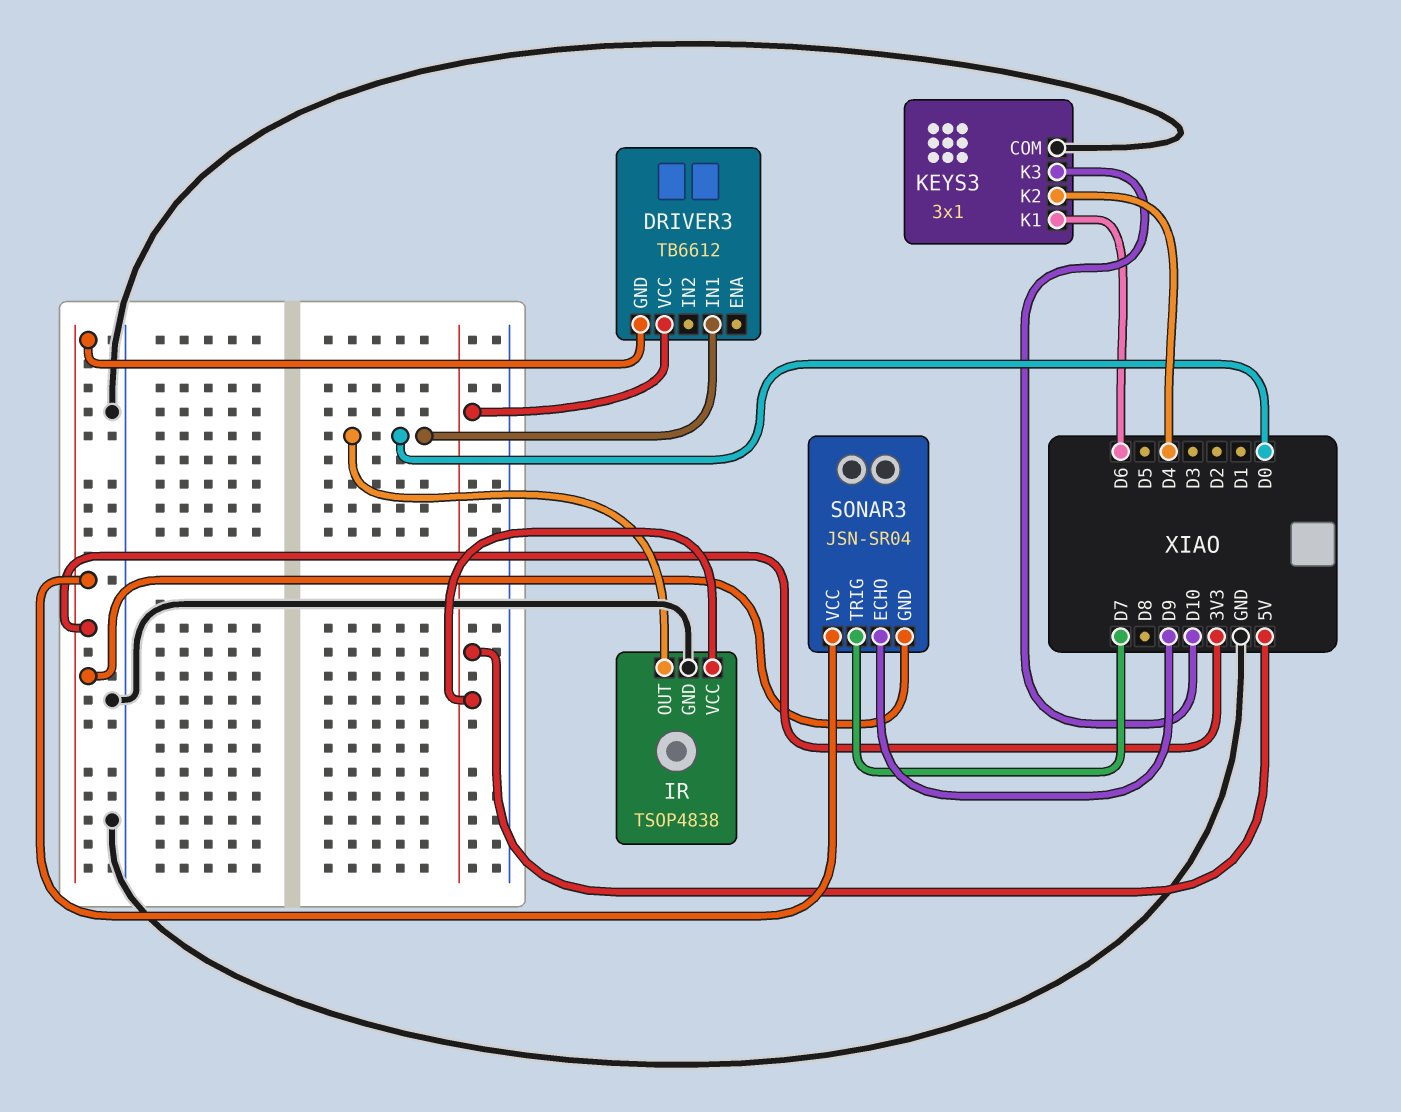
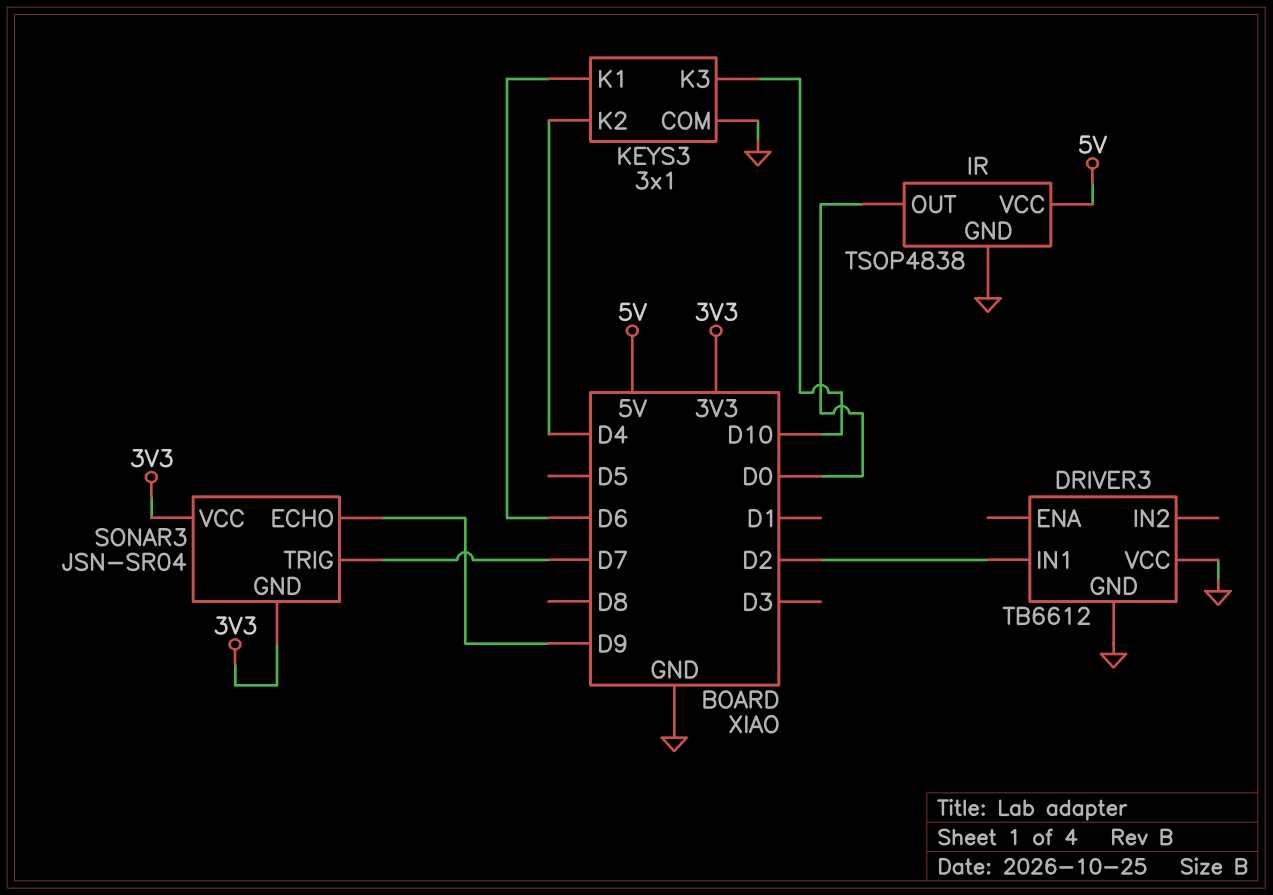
DRIVER3 pin GND: 3V3 -> GND
DRIVER3 pin IN1: D0 -> D2
DRIVER3 pin VCC: 5V -> GND

